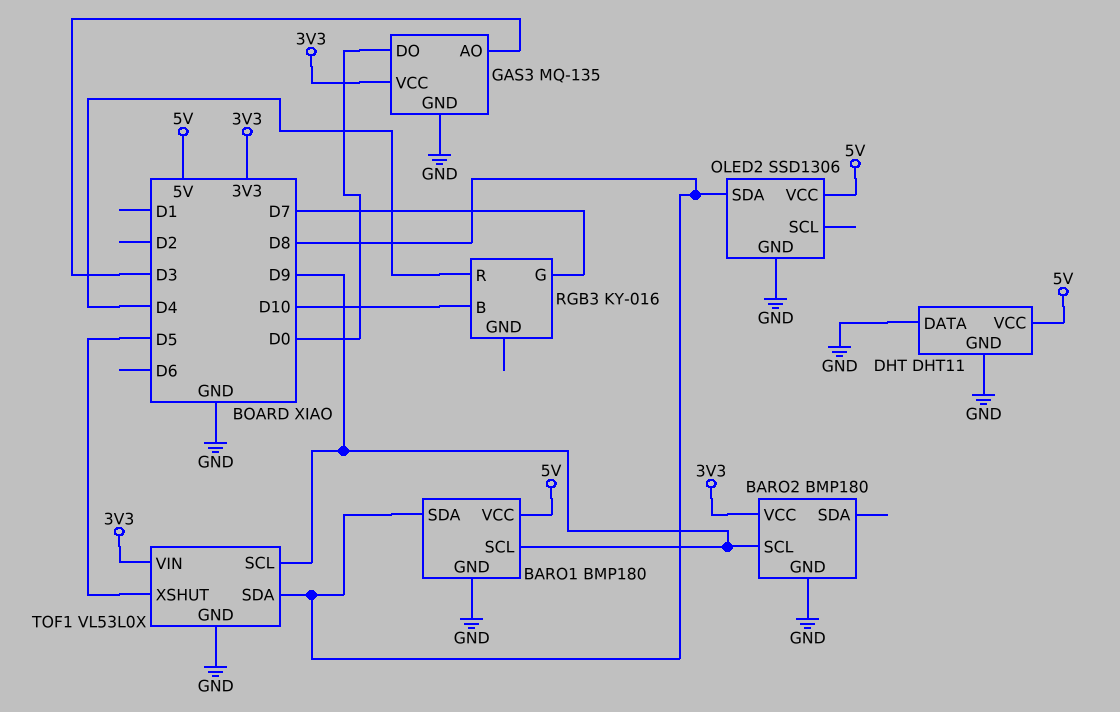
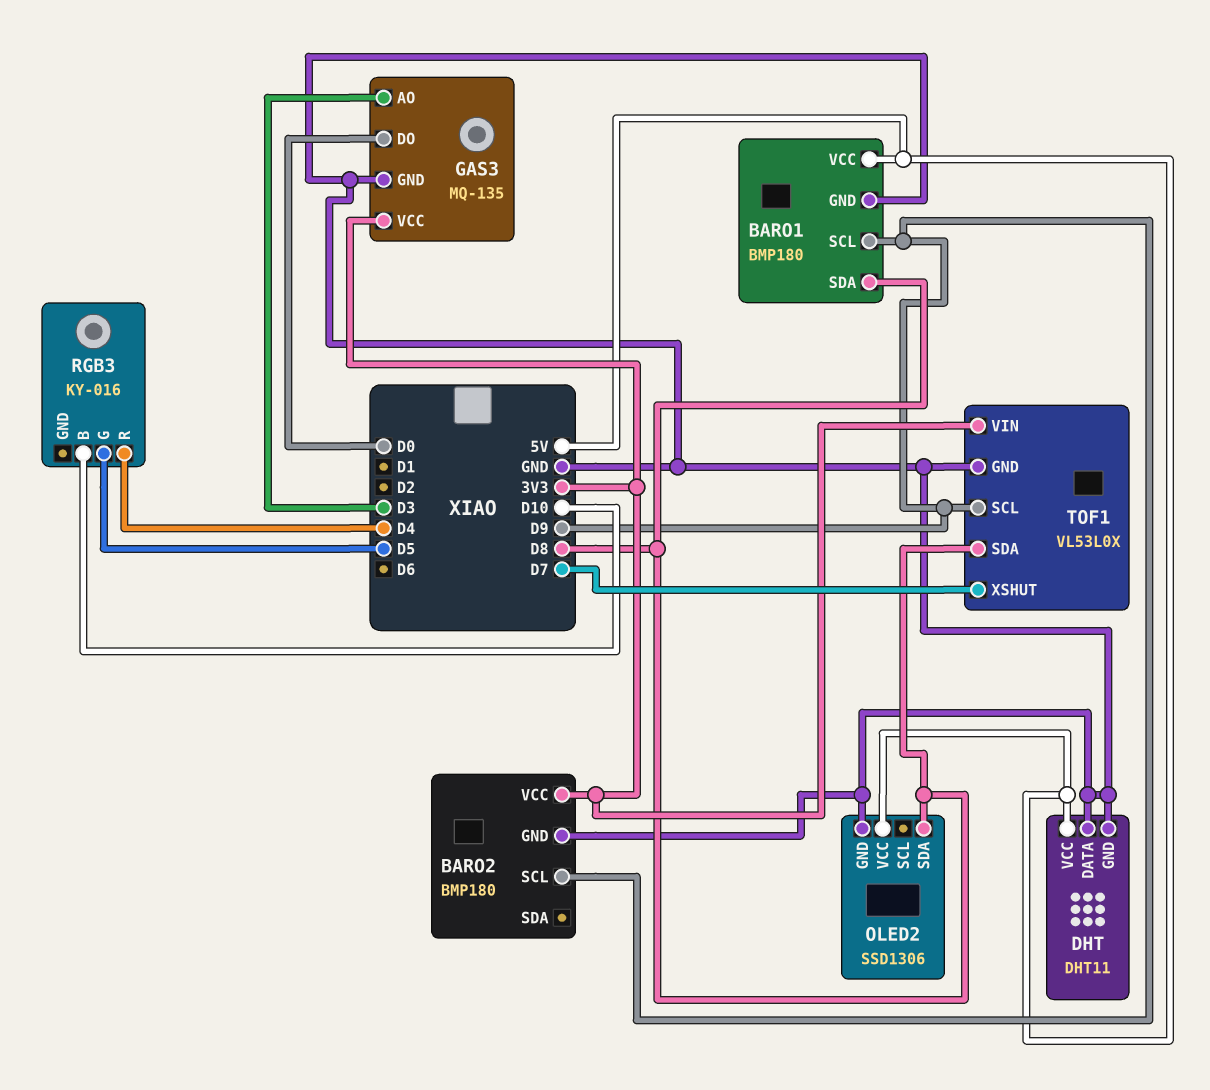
RGB3 pin G: D7 -> D5
TOF1 pin XSHUT: D5 -> D7

